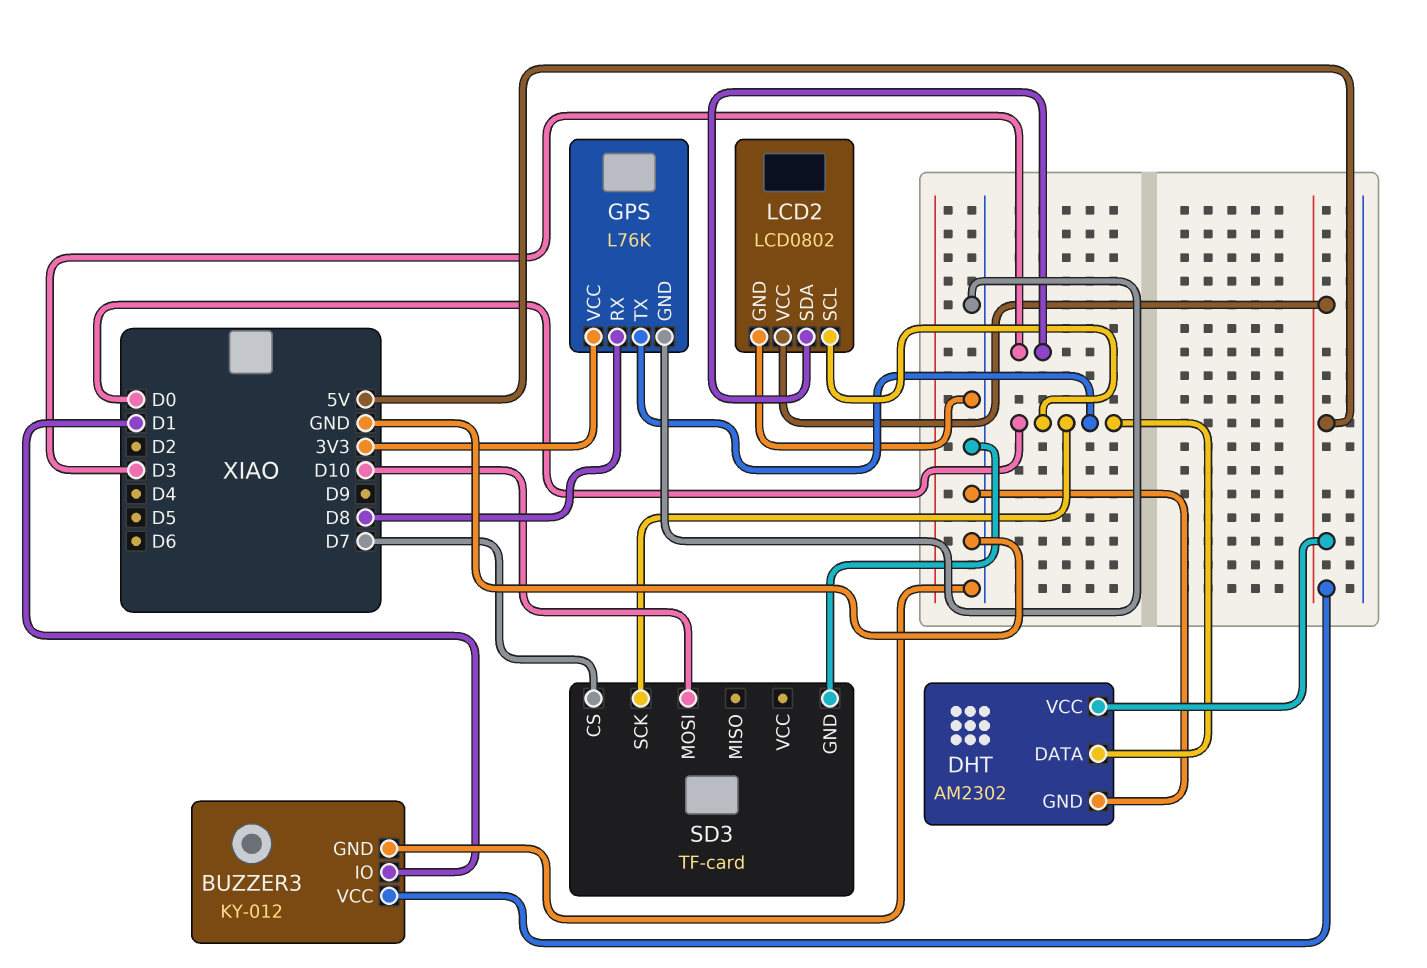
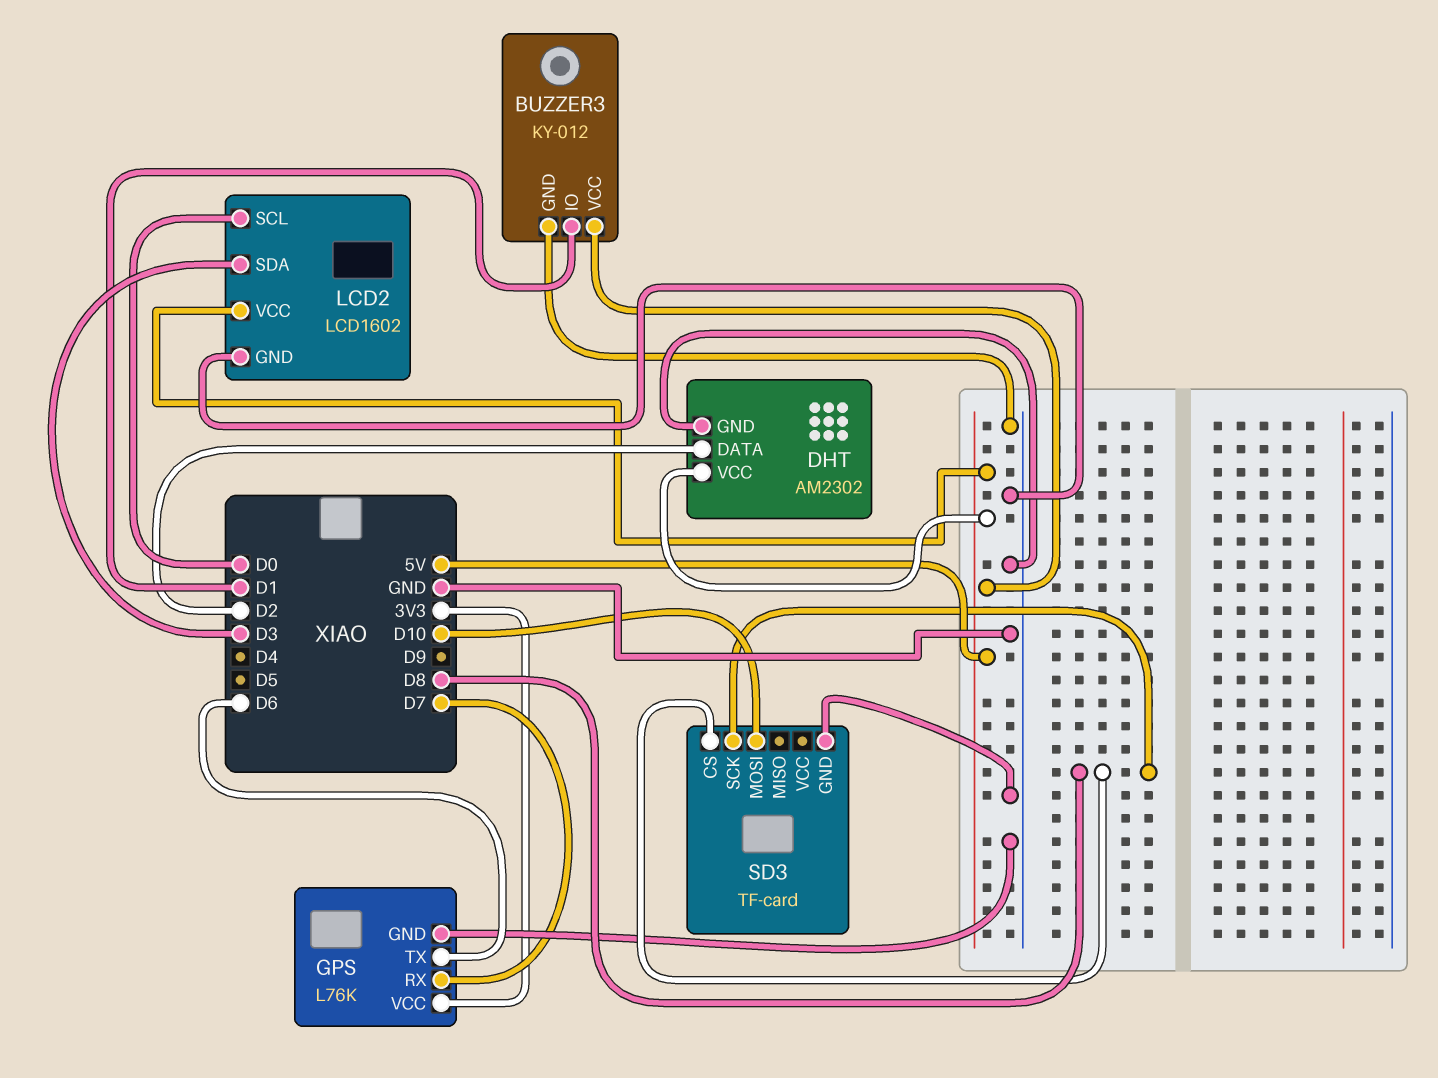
DHT pin DATA: D0 -> D2
GPS pin RX: D8 -> D7
GPS pin TX: D0 -> D6
LCD2: LCD0802 -> LCD1602
SD3 pin CS: D7 -> D8
SD3 pin SCK: D0 -> D8

